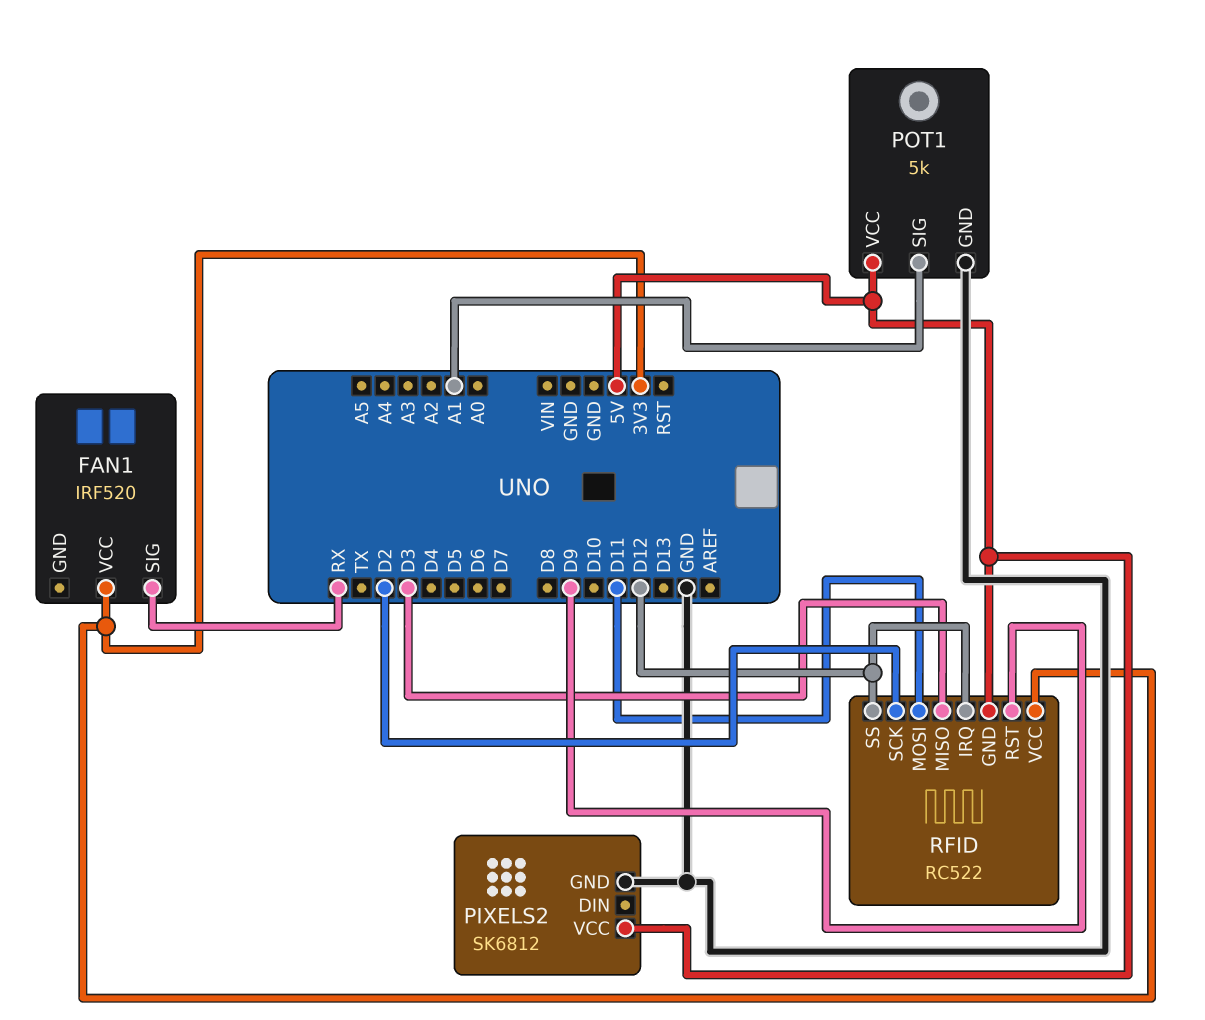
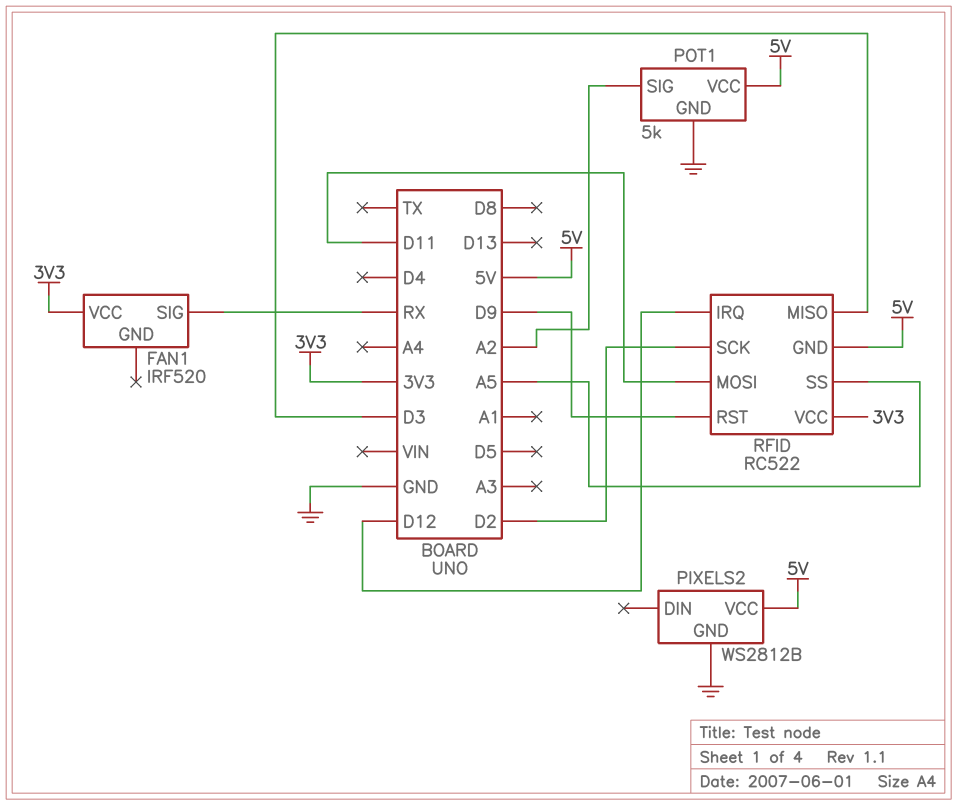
PIXELS2: SK6812 -> WS2812B
POT1 pin SIG: A1 -> A2
RFID pin SS: D12 -> A5

